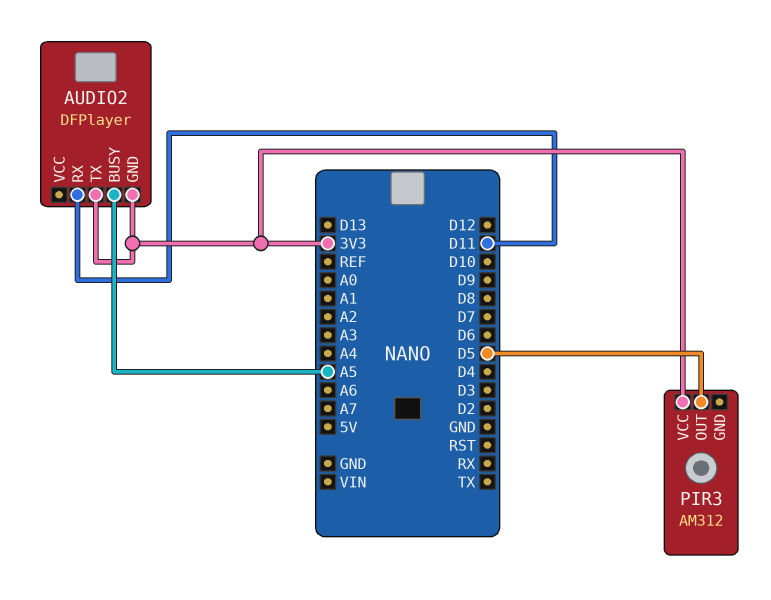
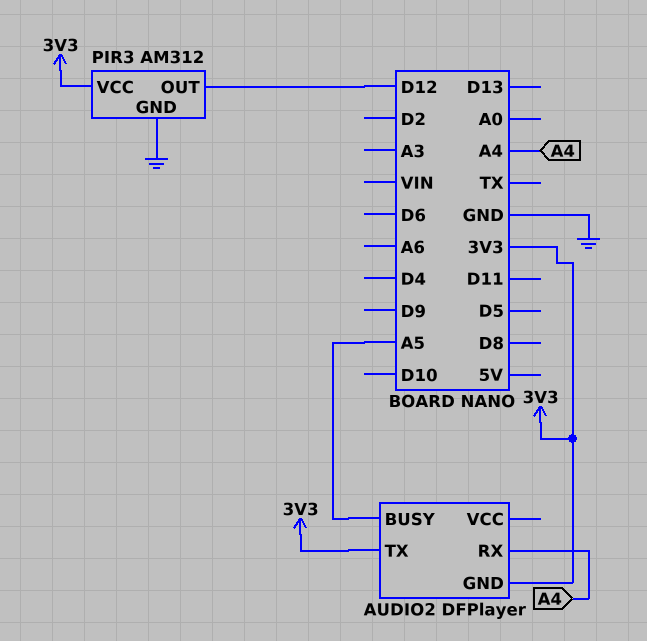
AUDIO2 pin RX: D11 -> A4
PIR3 pin GND: none -> GND
PIR3 pin OUT: D5 -> D12

